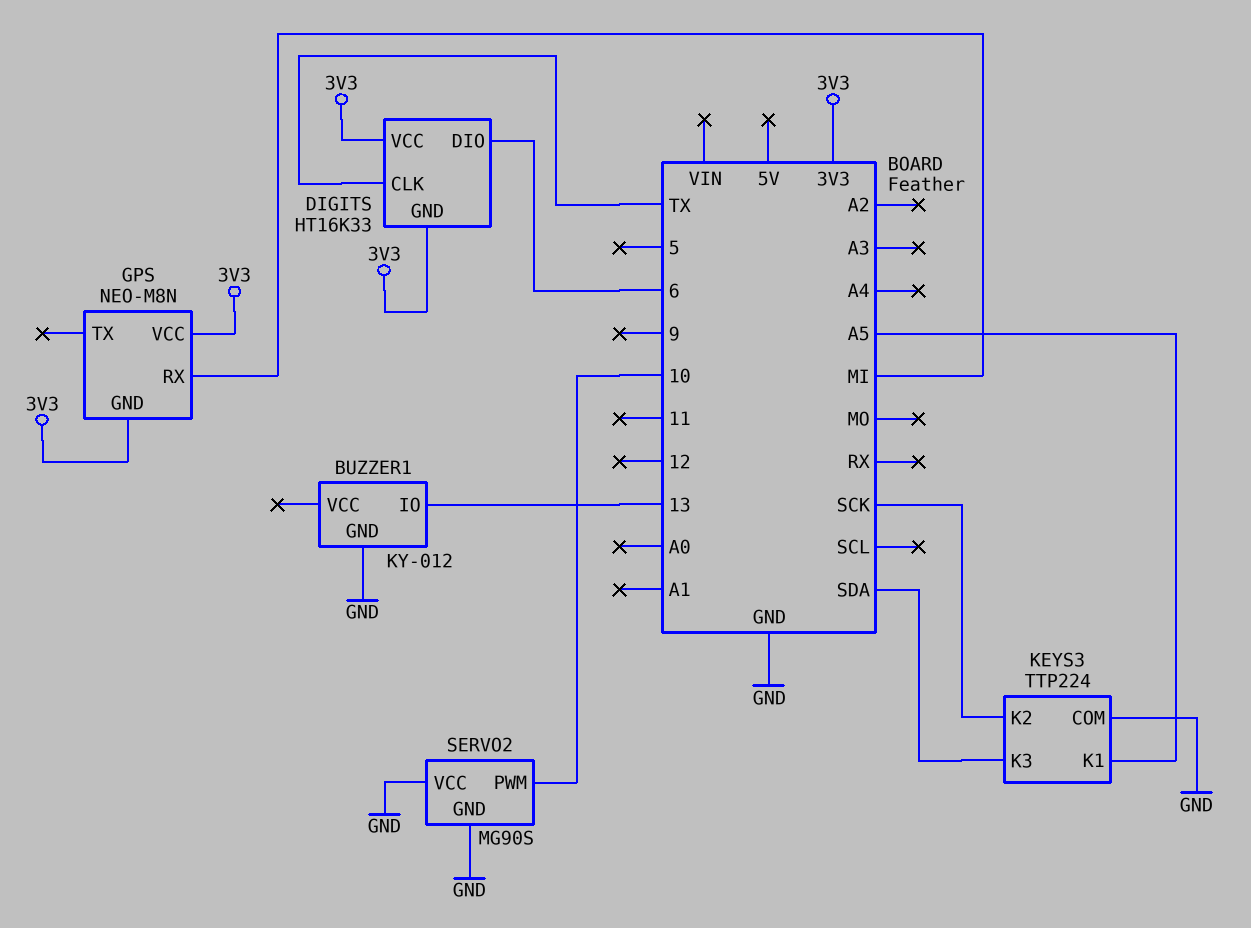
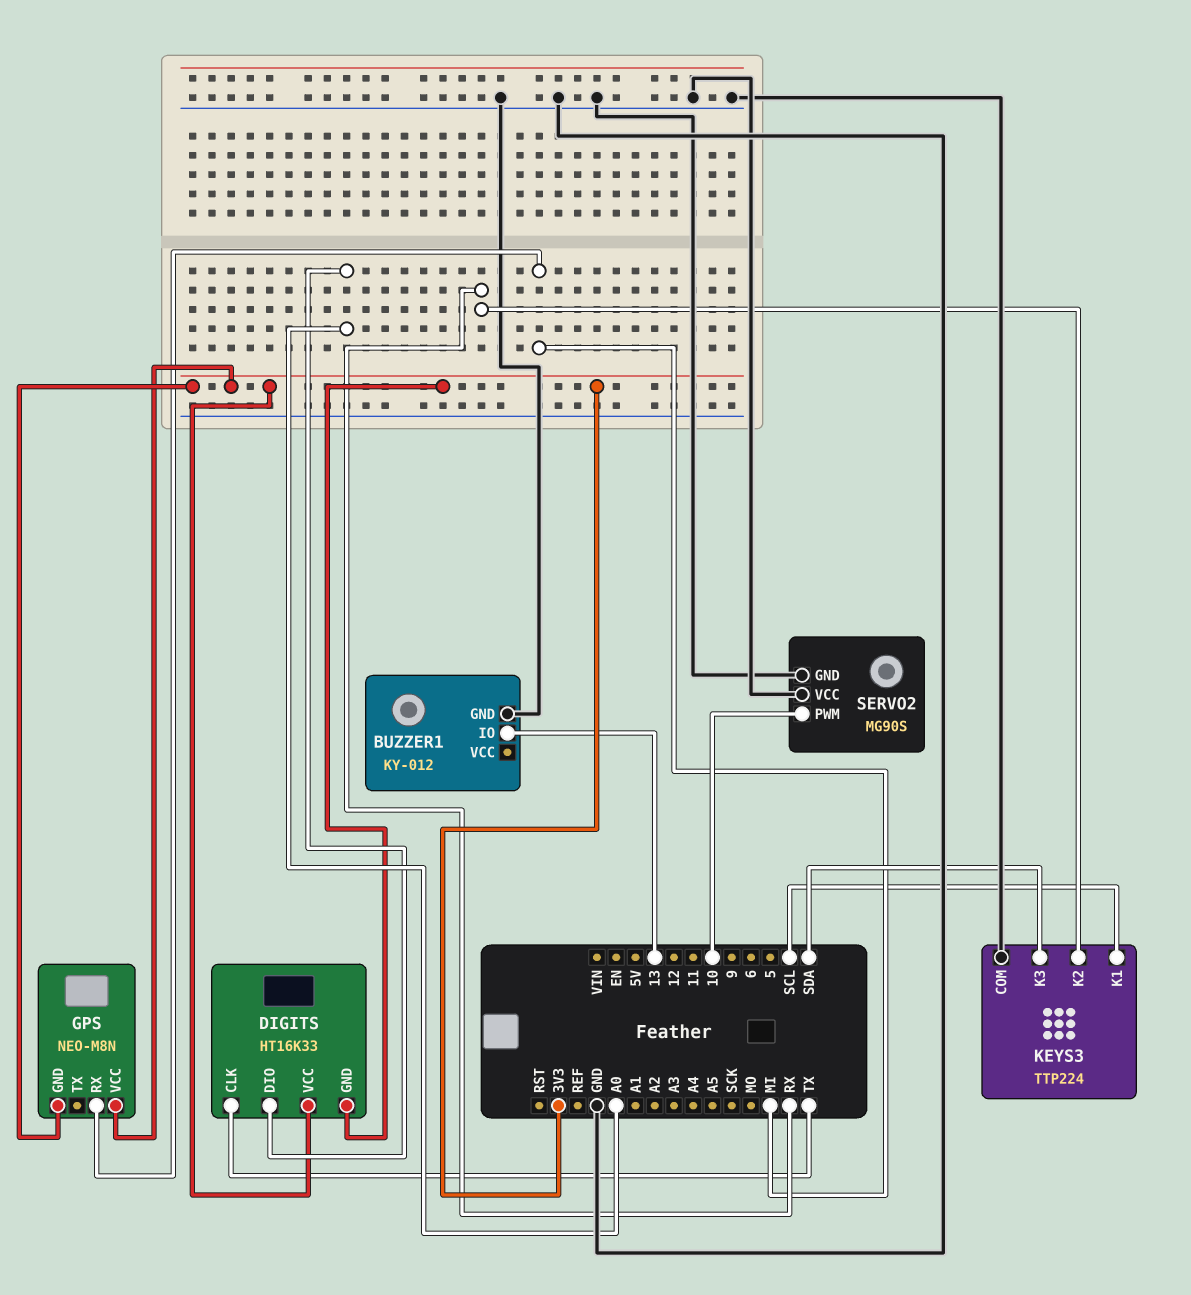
DIGITS pin DIO: 6 -> A0
KEYS3 pin K1: A5 -> SCL
KEYS3 pin K2: SCK -> RX

